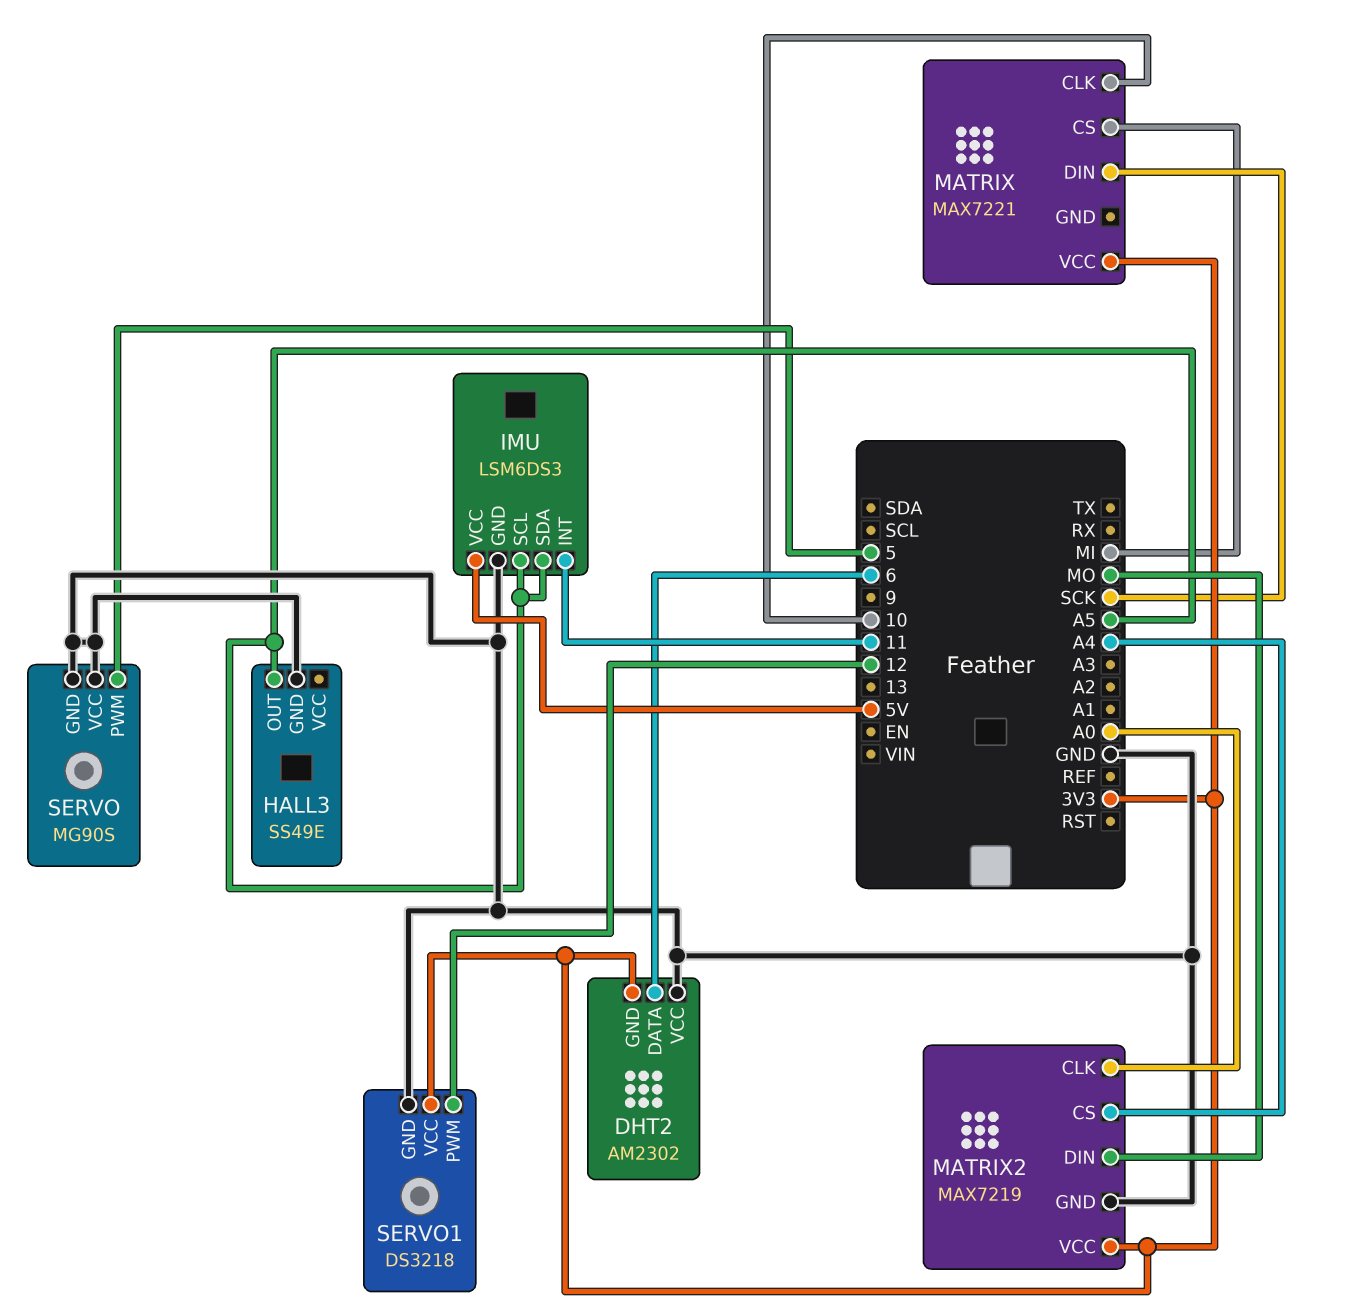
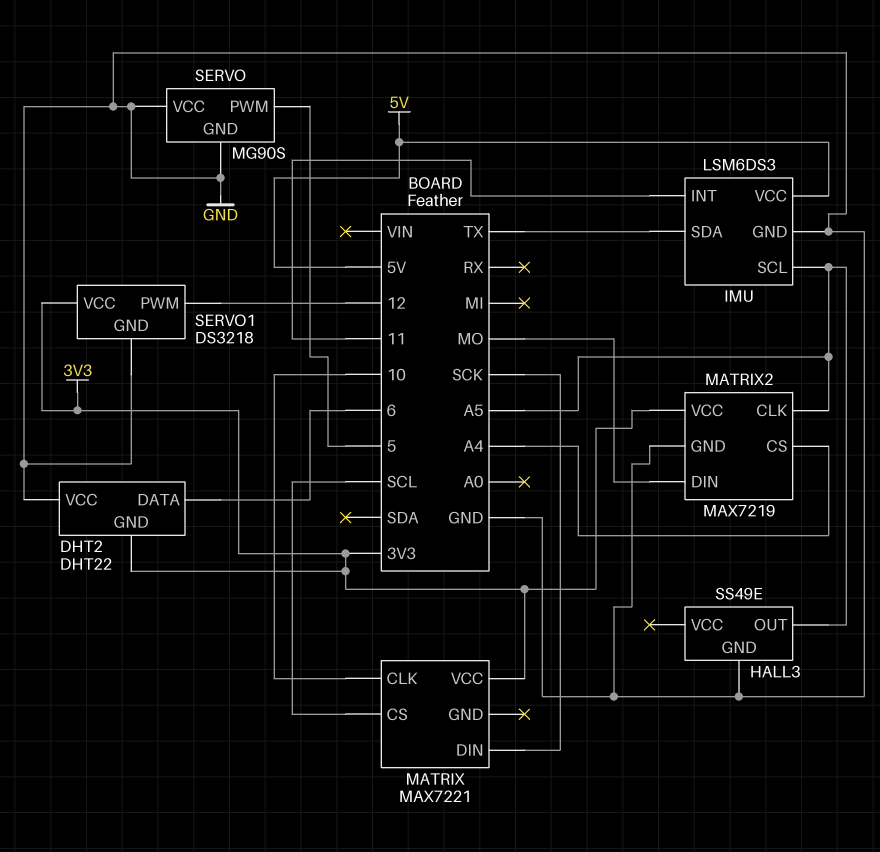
DHT2: AM2302 -> DHT22
IMU pin SDA: A5 -> TX
MATRIX pin CS: MI -> SCL
MATRIX2 pin CLK: A0 -> A5

